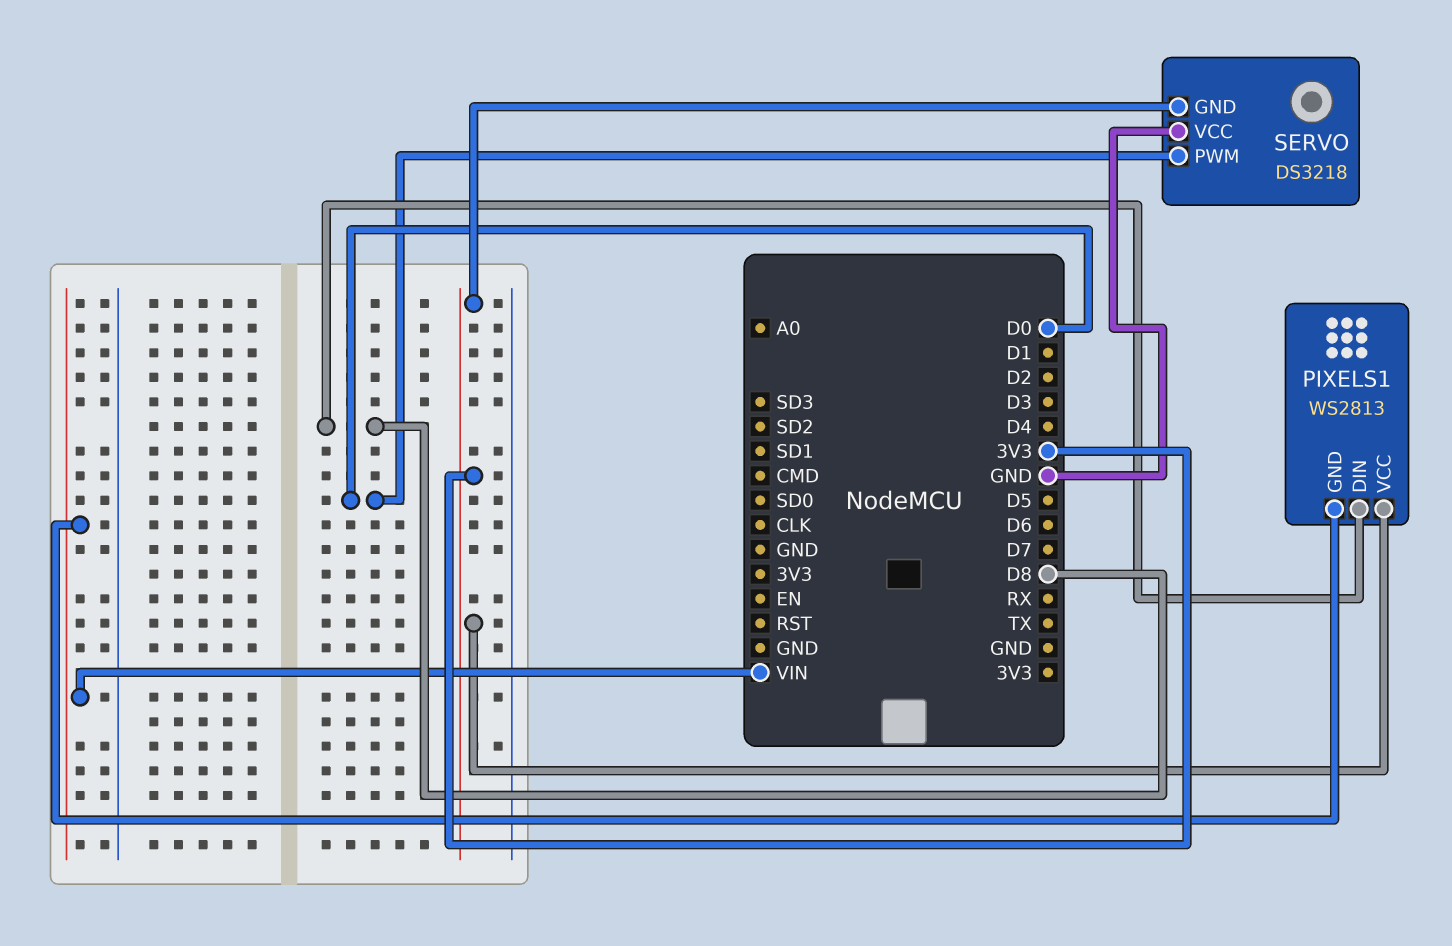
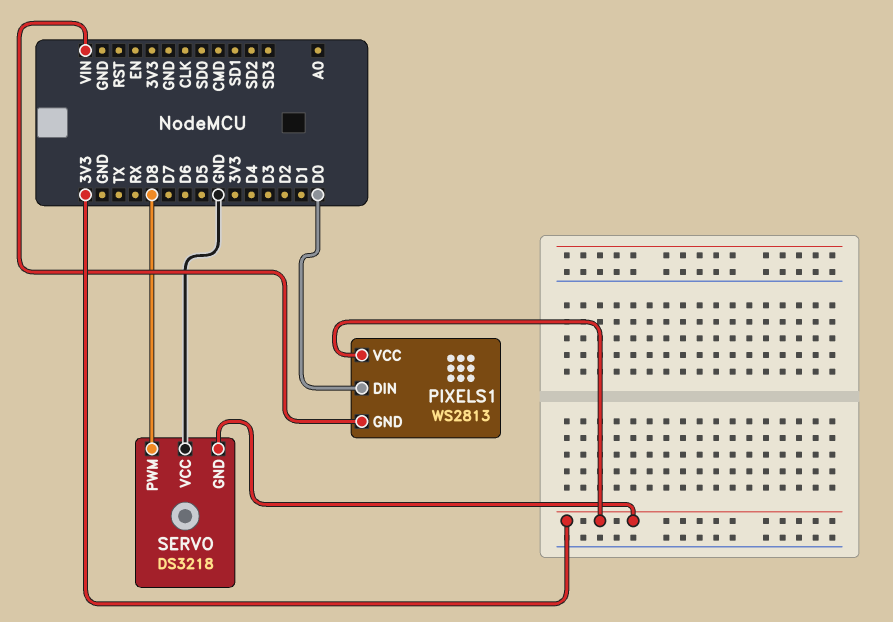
PIXELS1 pin DIN: D8 -> D0
SERVO pin PWM: D0 -> D8

